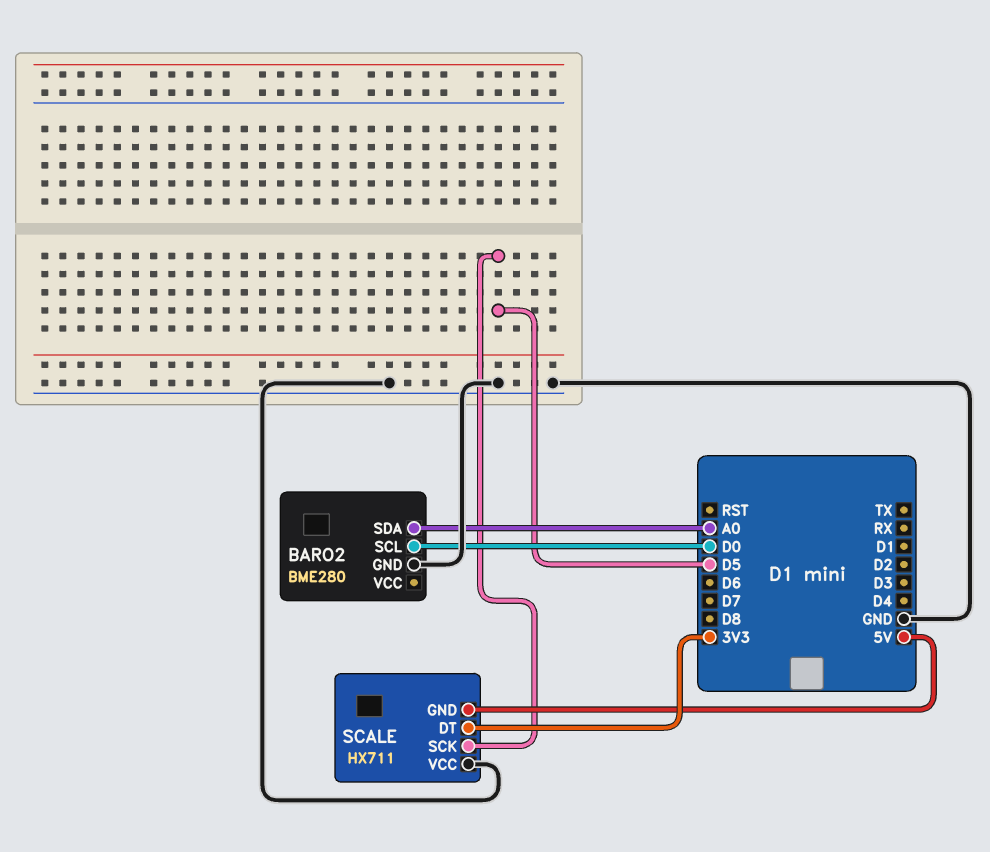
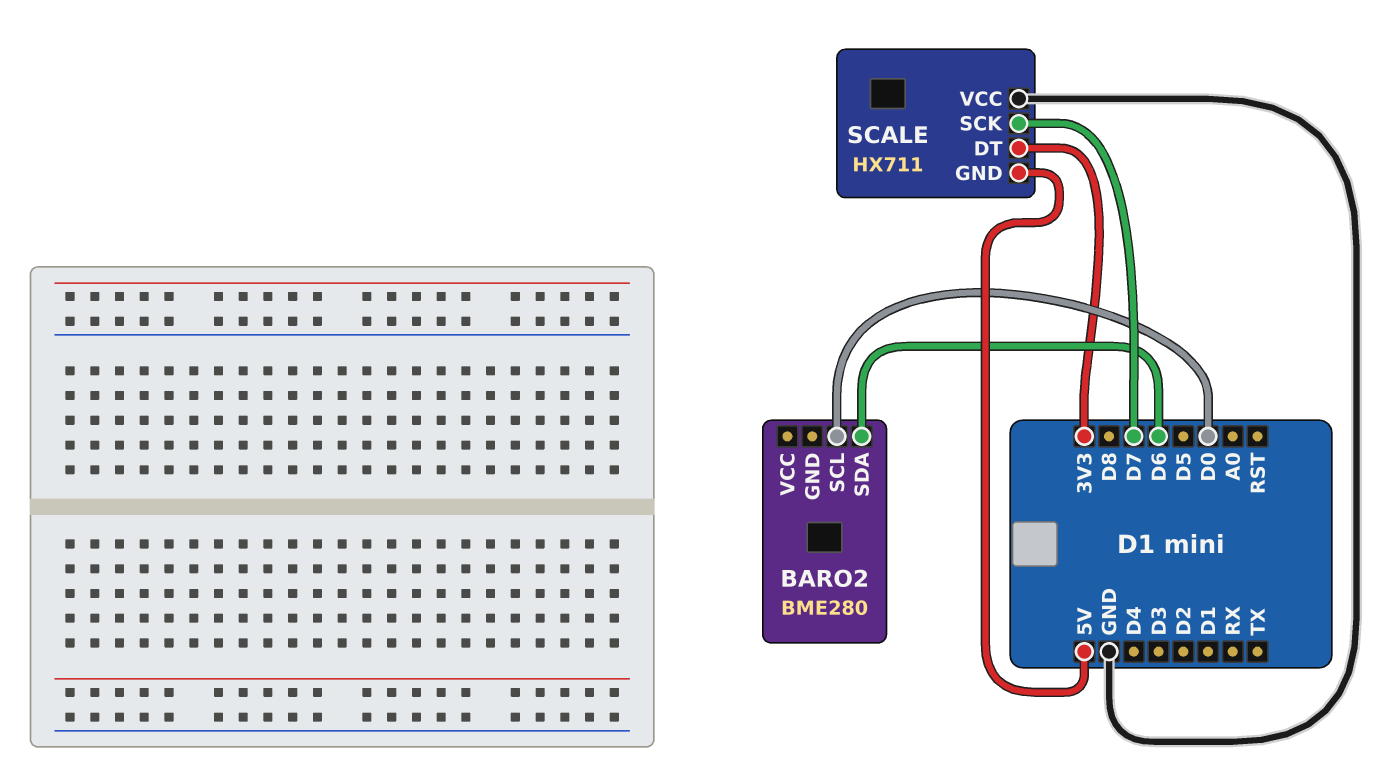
BARO2 pin GND: GND -> none
BARO2 pin SDA: A0 -> D6
SCALE pin SCK: D5 -> D7

